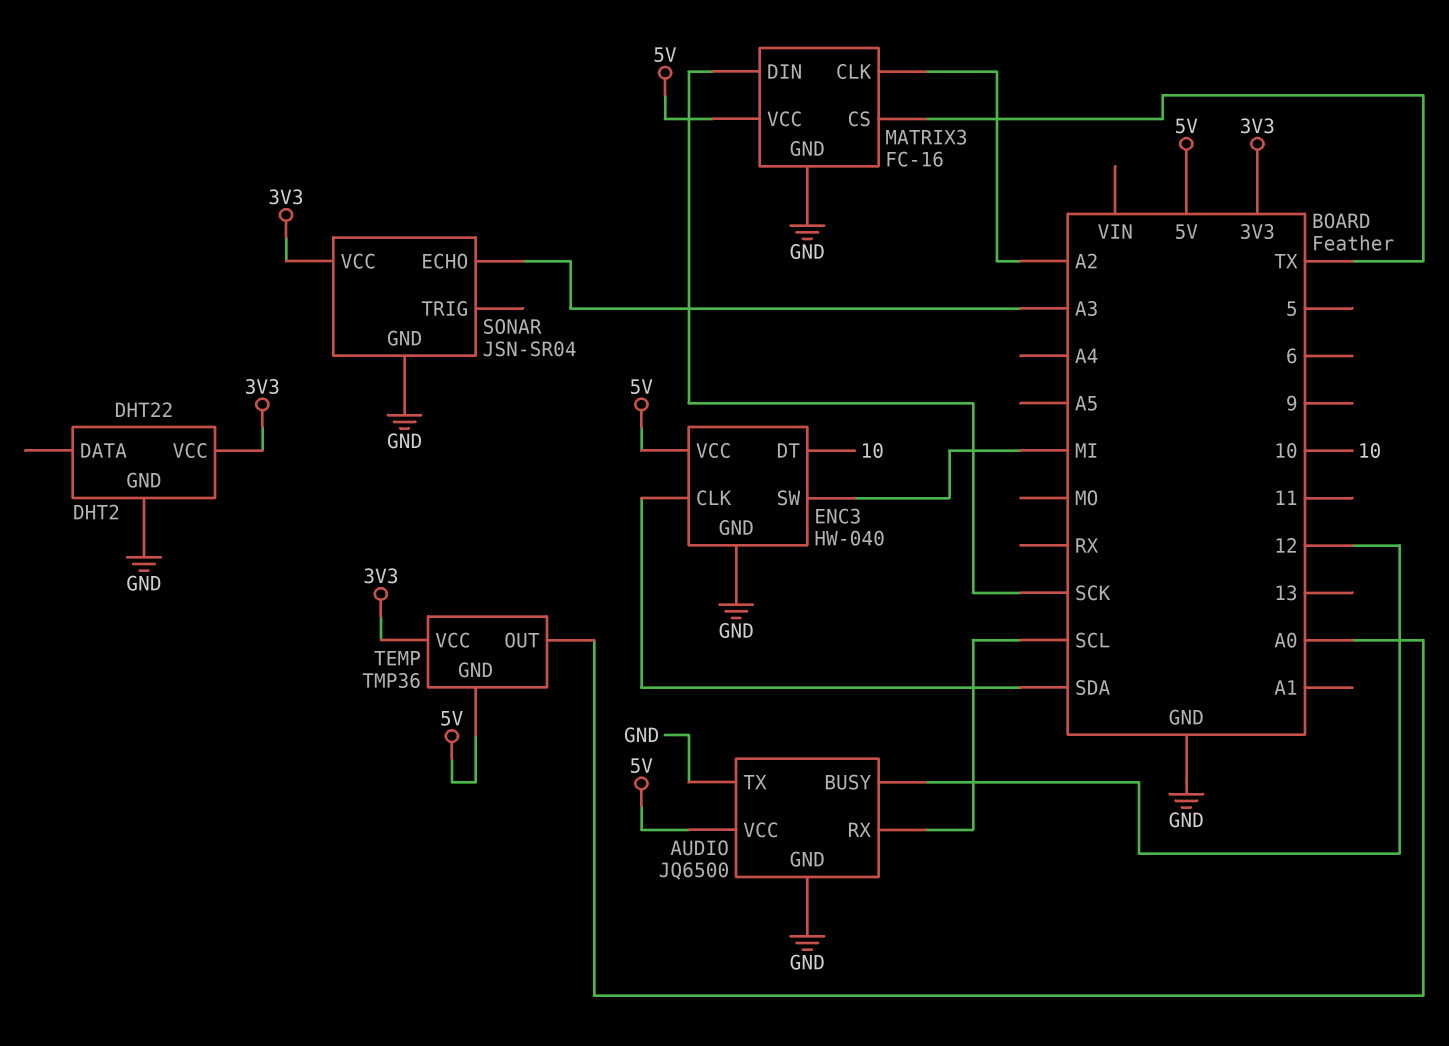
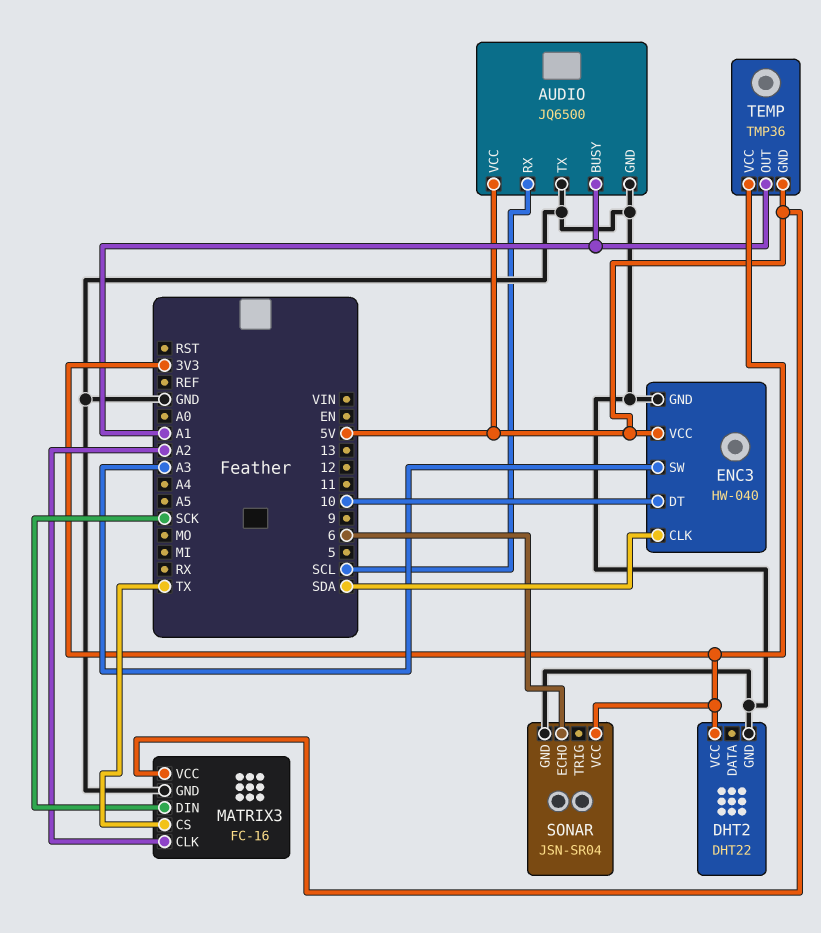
AUDIO pin BUSY: 12 -> A1
ENC3 pin SW: MI -> A3
SONAR pin ECHO: A3 -> 6
TEMP pin OUT: A0 -> A1

